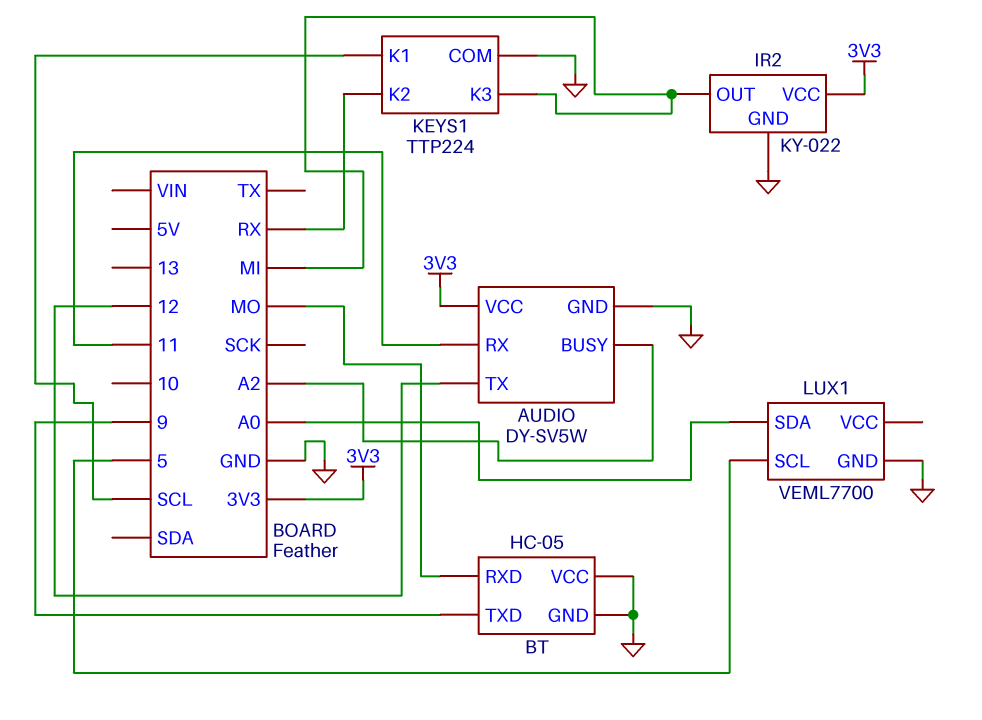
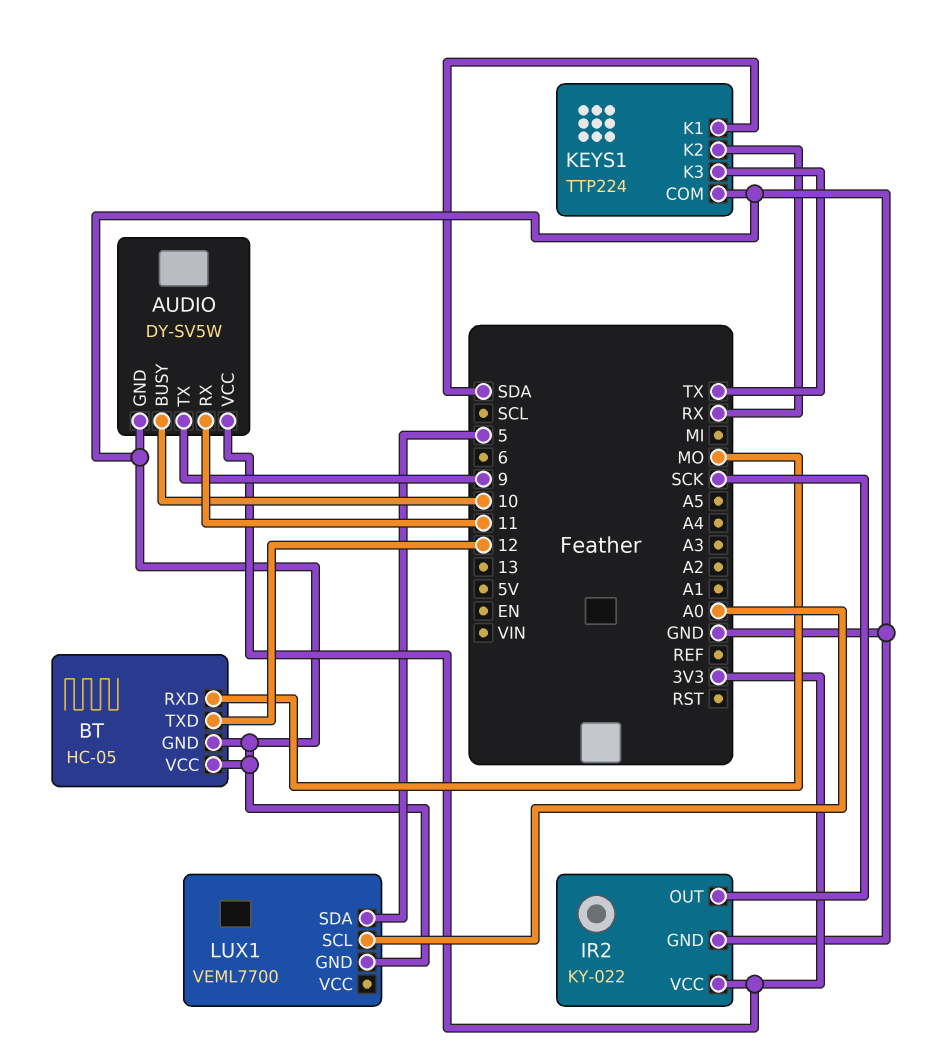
AUDIO pin BUSY: A2 -> 10
AUDIO pin TX: 12 -> 9
BT pin TXD: 9 -> 12
IR2 pin OUT: MI -> SCK
KEYS1 pin K1: SCL -> SDA
KEYS1 pin K3: MI -> TX
LUX1 pin SCL: 5 -> A0
LUX1 pin SDA: A0 -> 5

